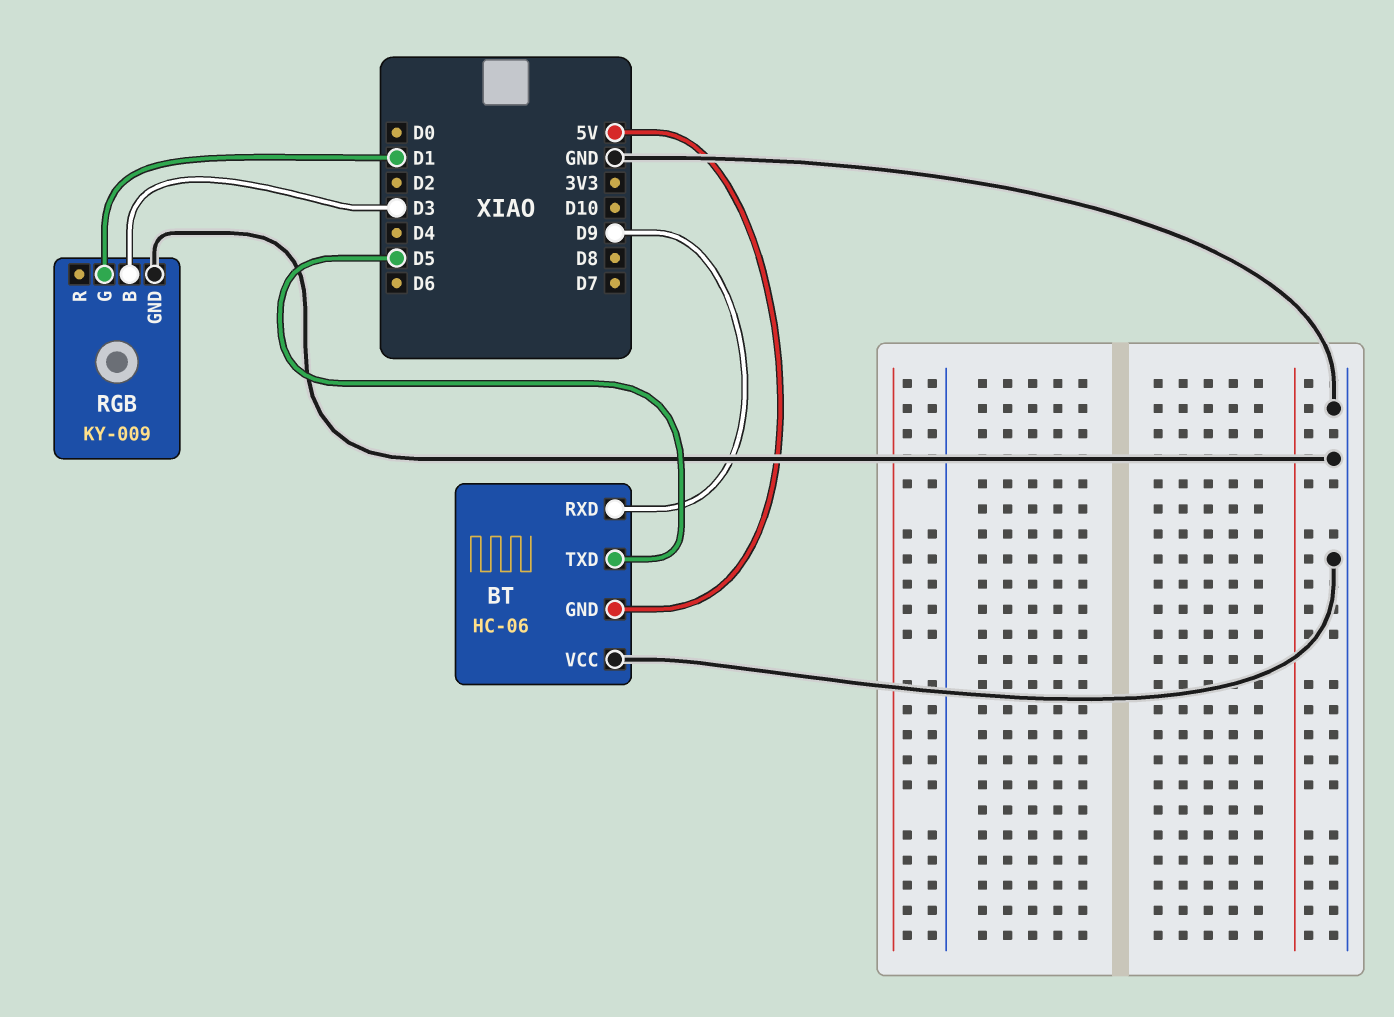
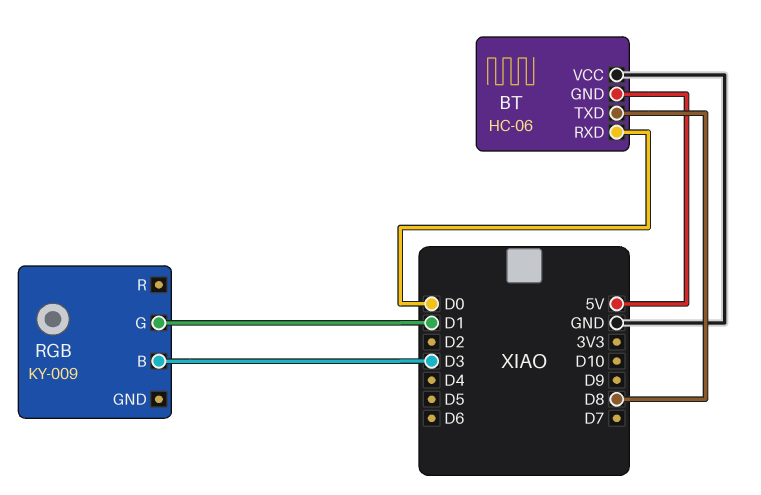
BT pin RXD: D9 -> D0
BT pin TXD: D5 -> D8
RGB pin GND: GND -> none

